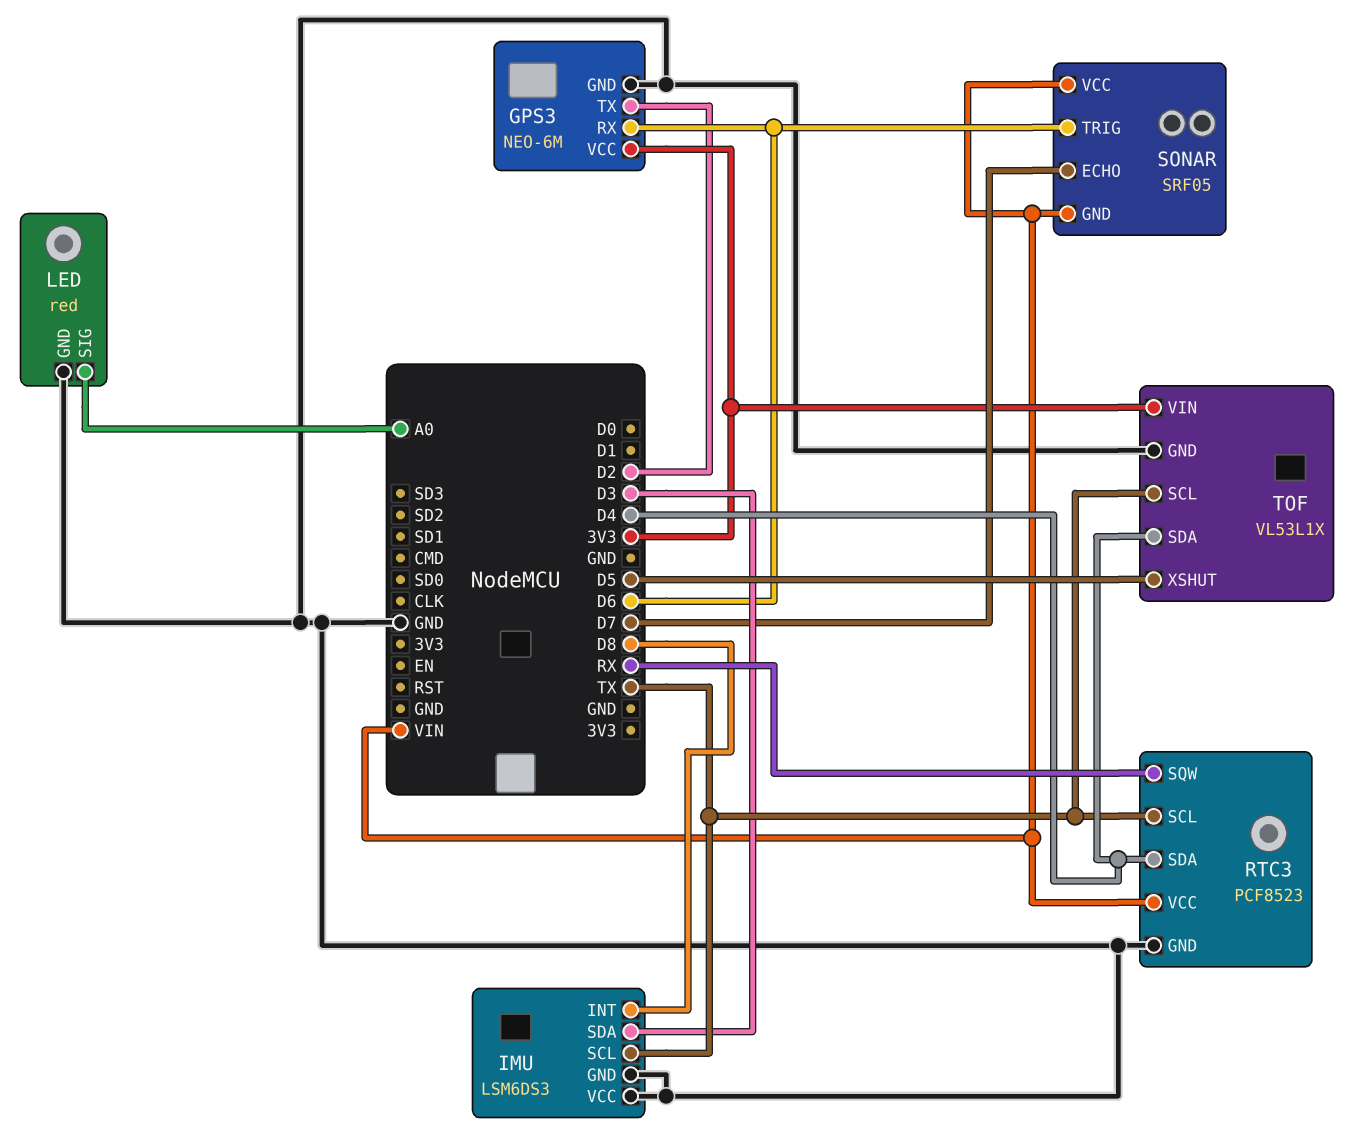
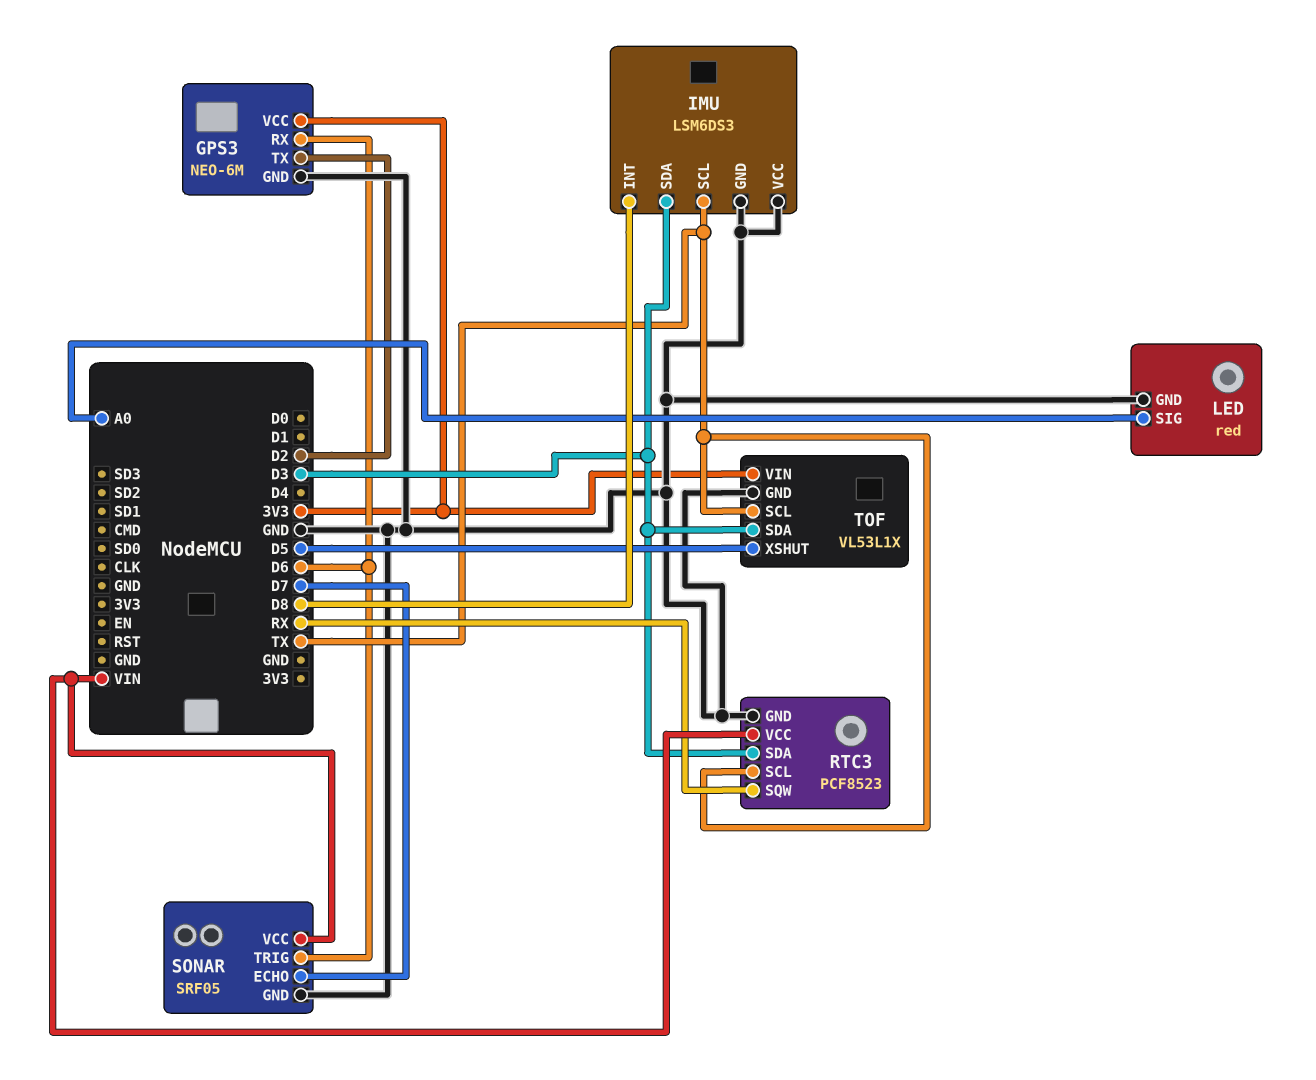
RTC3 pin SDA: D4 -> D3
SONAR pin GND: VIN -> GND
TOF pin SDA: D4 -> D3

